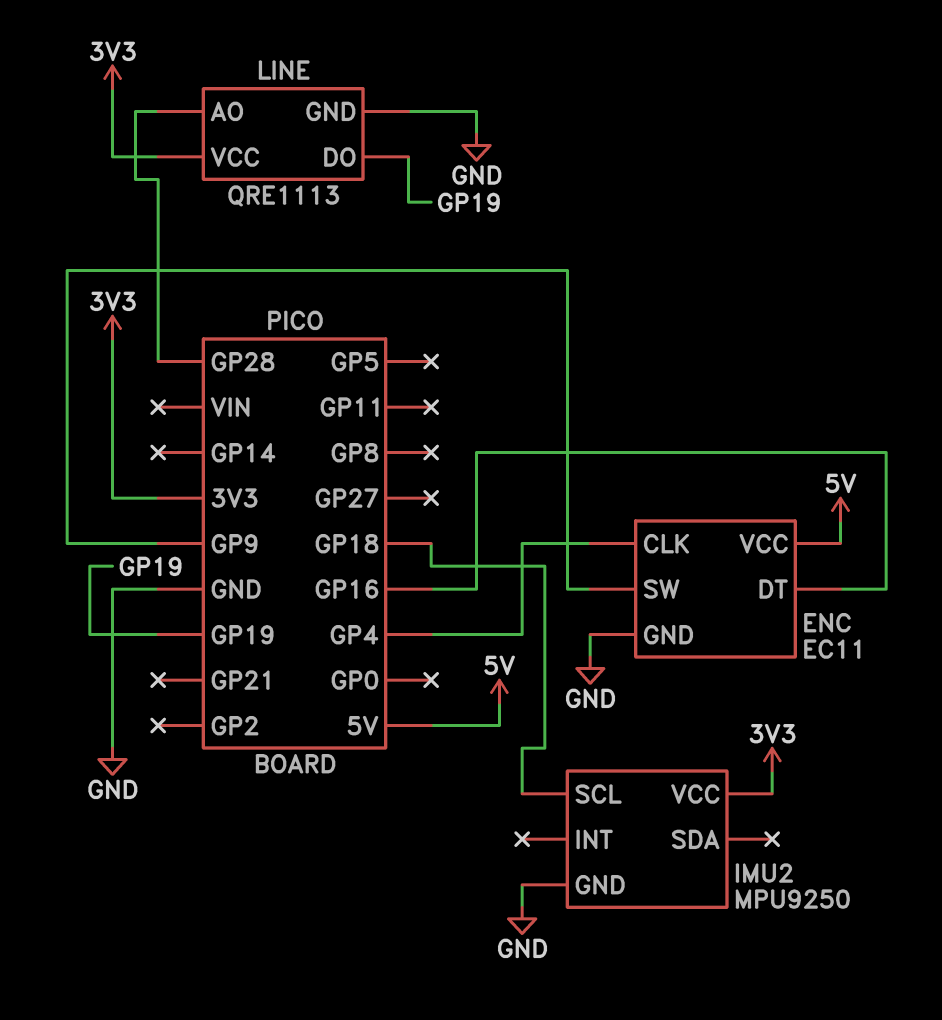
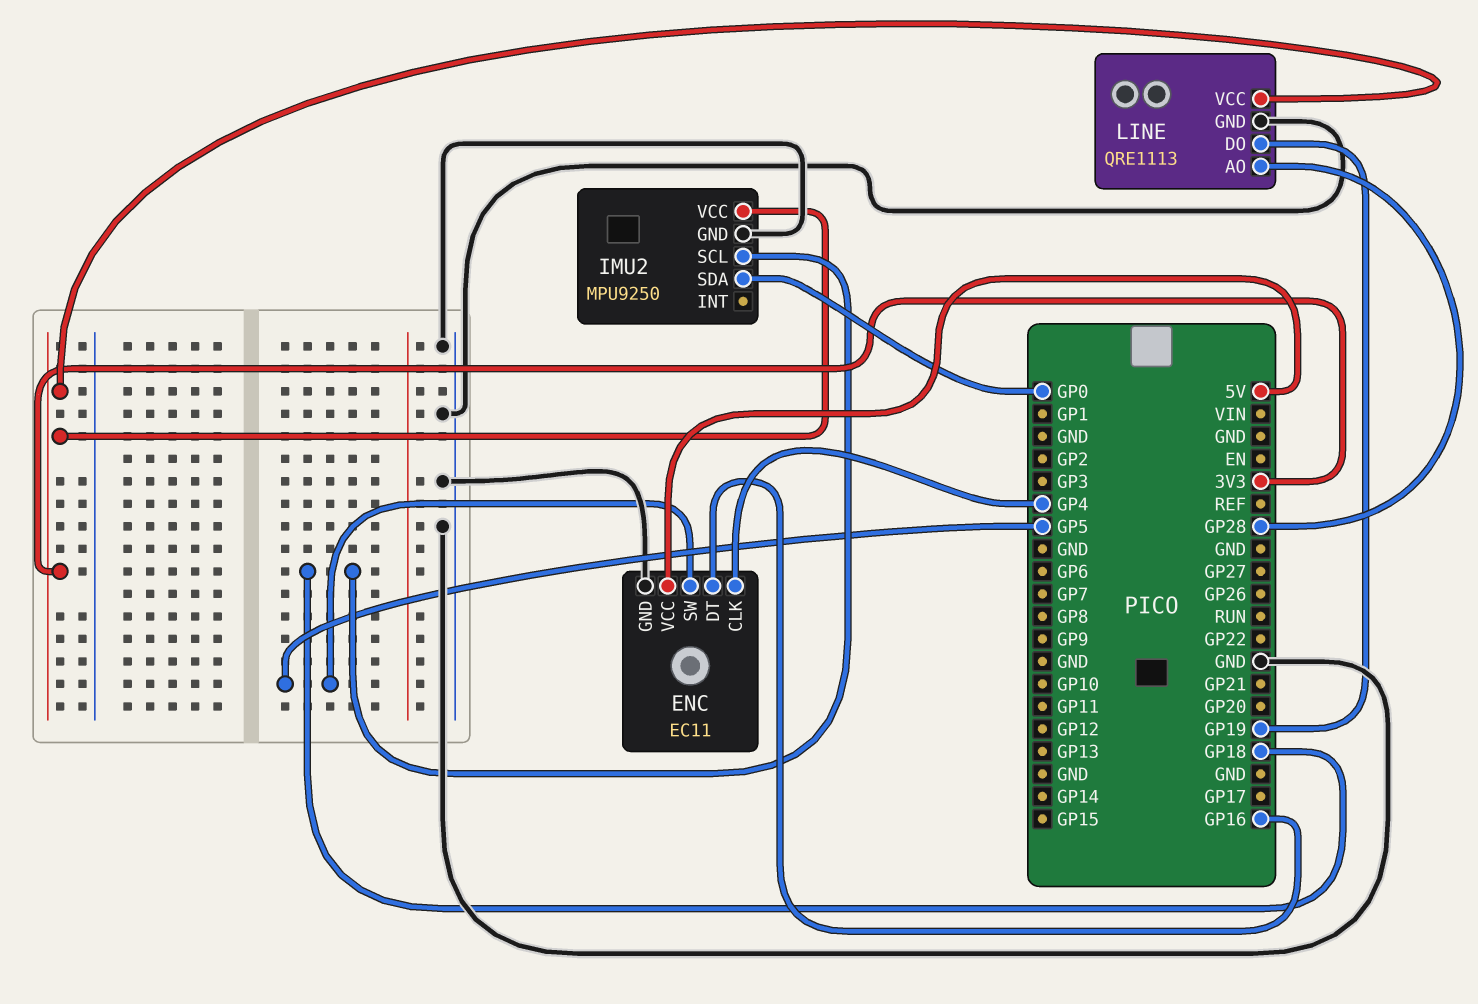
ENC pin SW: GP9 -> GP5
IMU2 pin SDA: none -> GP0

